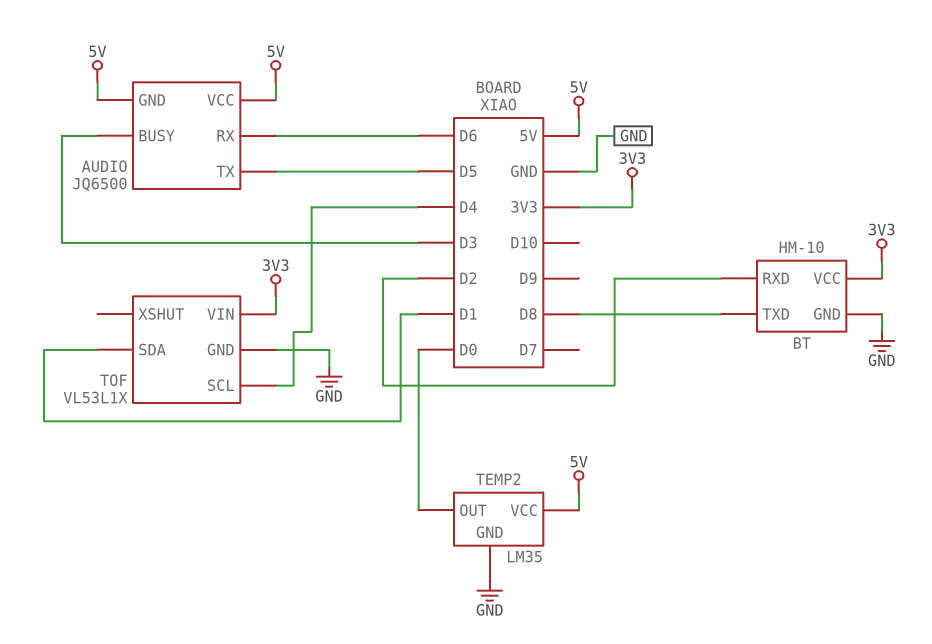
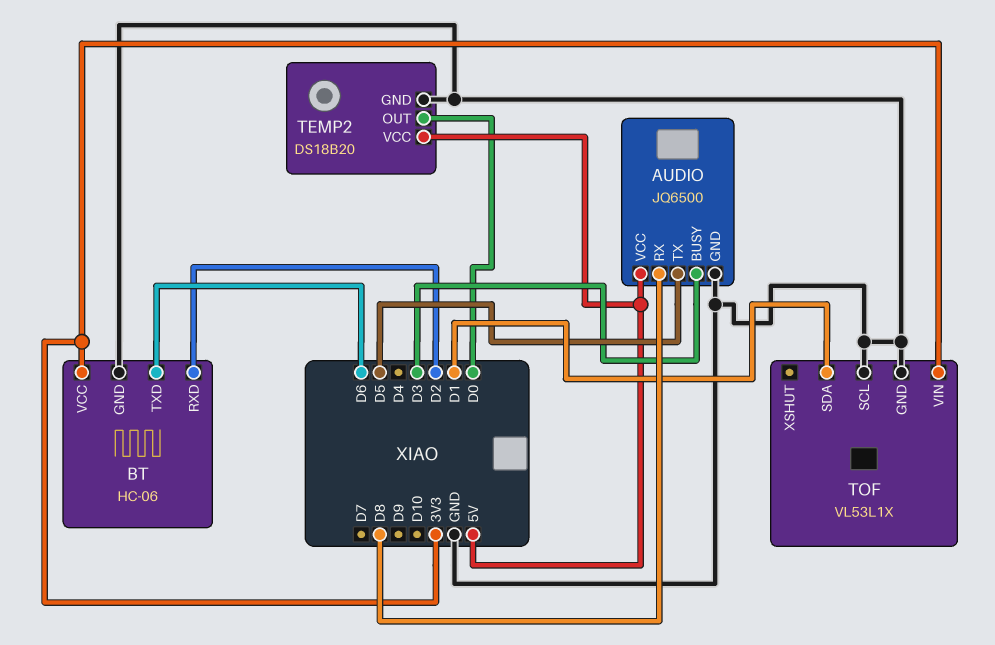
AUDIO pin GND: 5V -> GND
AUDIO pin RX: D6 -> D8
BT: HM-10 -> HC-06
BT pin TXD: D8 -> D6
TEMP2: LM35 -> DS18B20
TOF pin SCL: D4 -> GND

